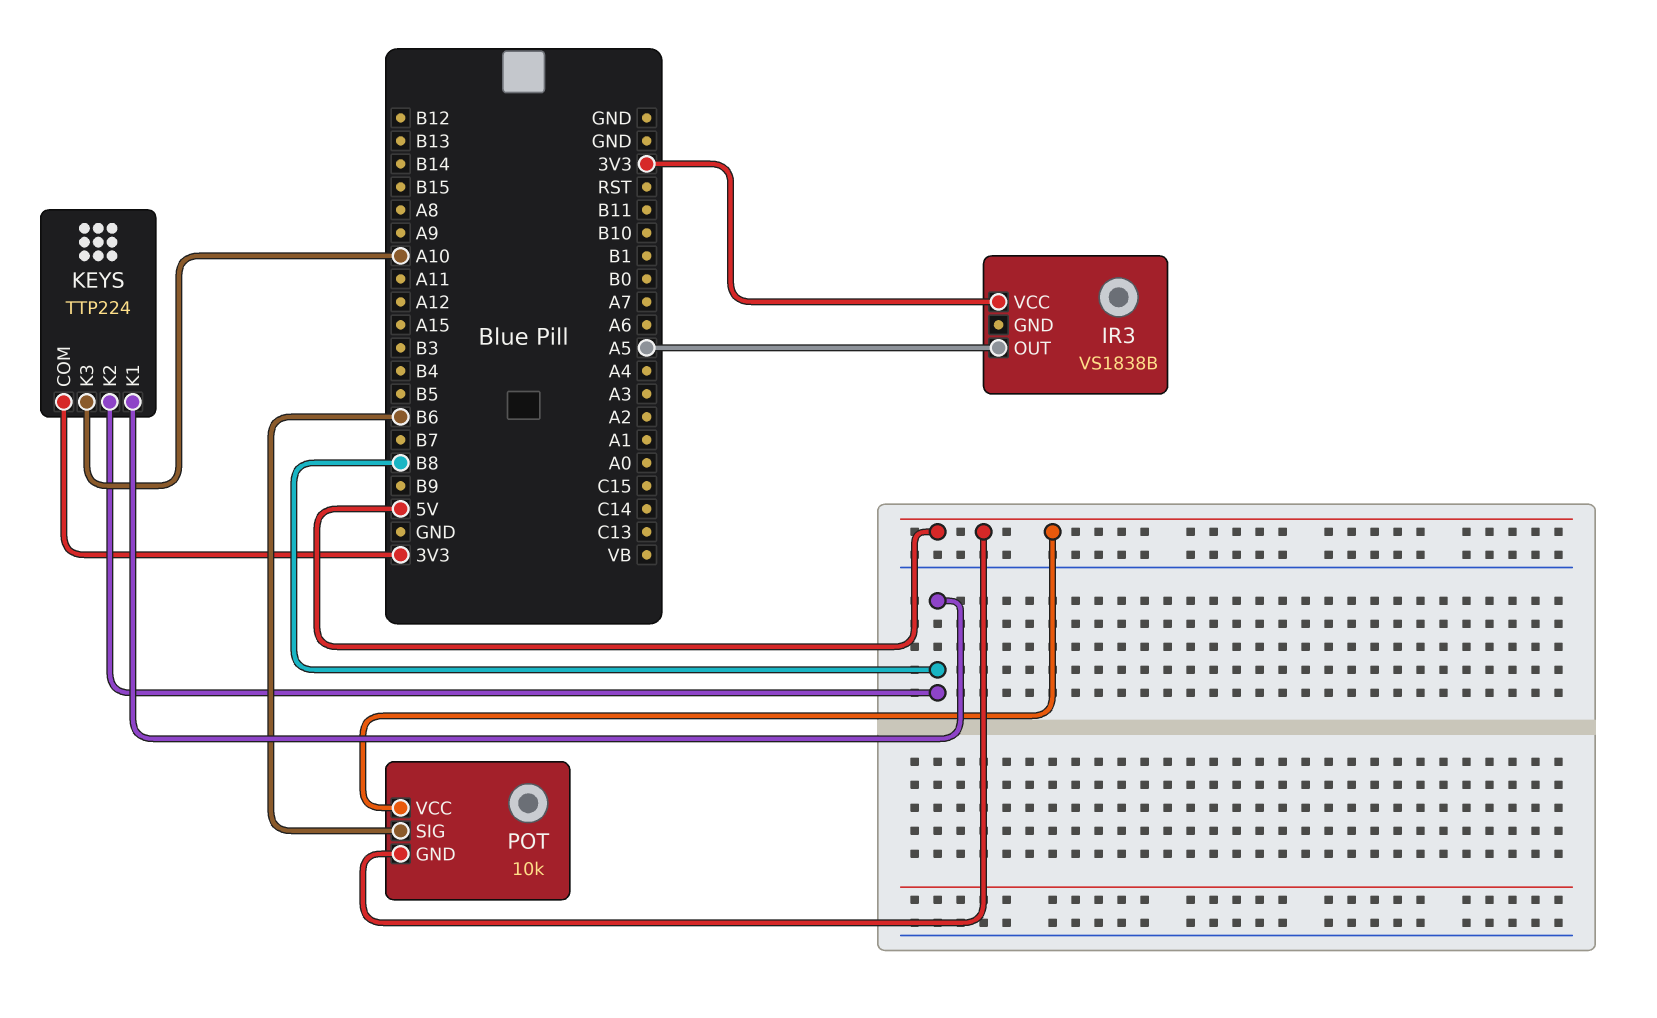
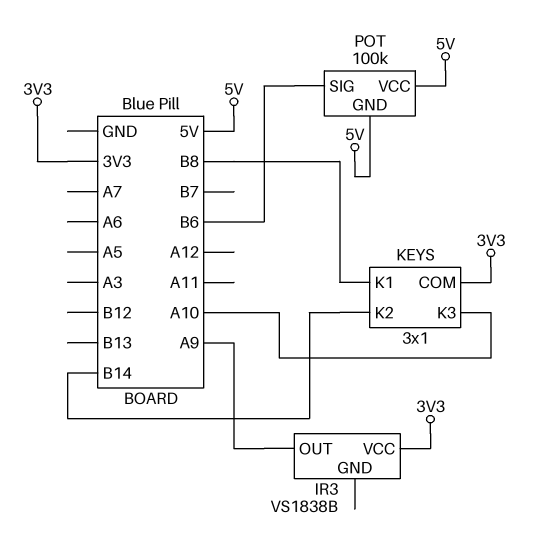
IR3 pin OUT: A5 -> A9
KEYS: TTP224 -> 3x1
KEYS pin K2: B8 -> B14
POT: 10k -> 100k

